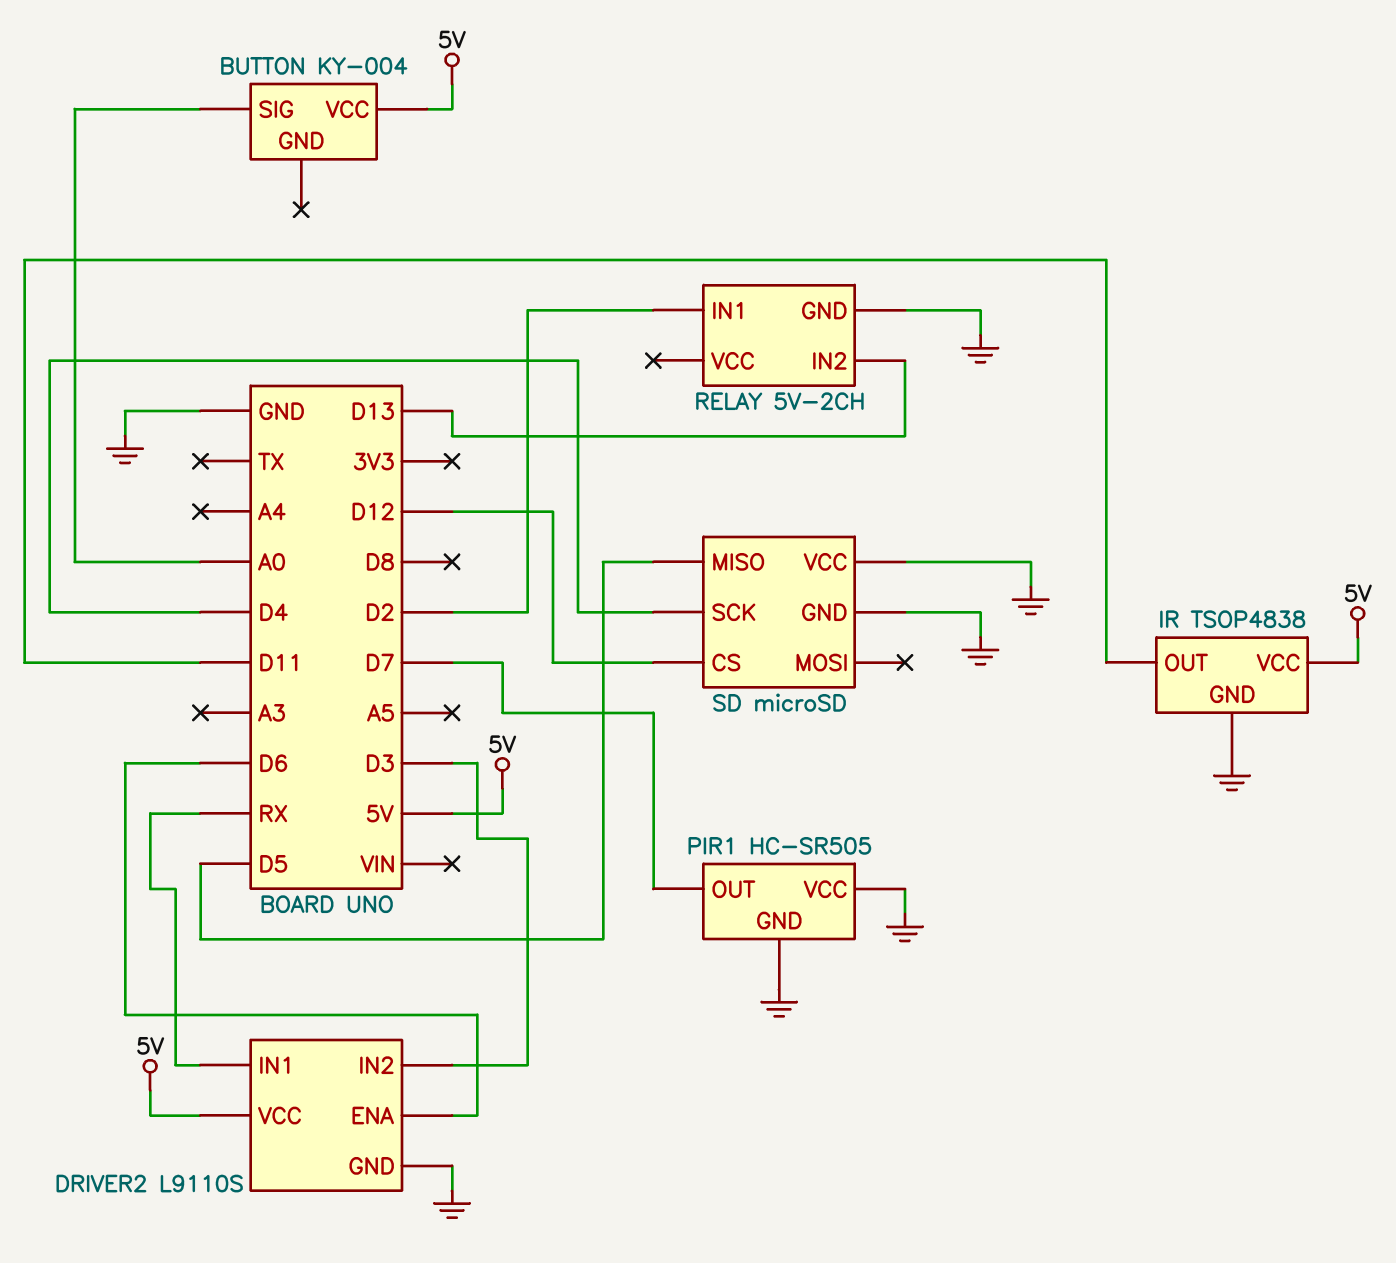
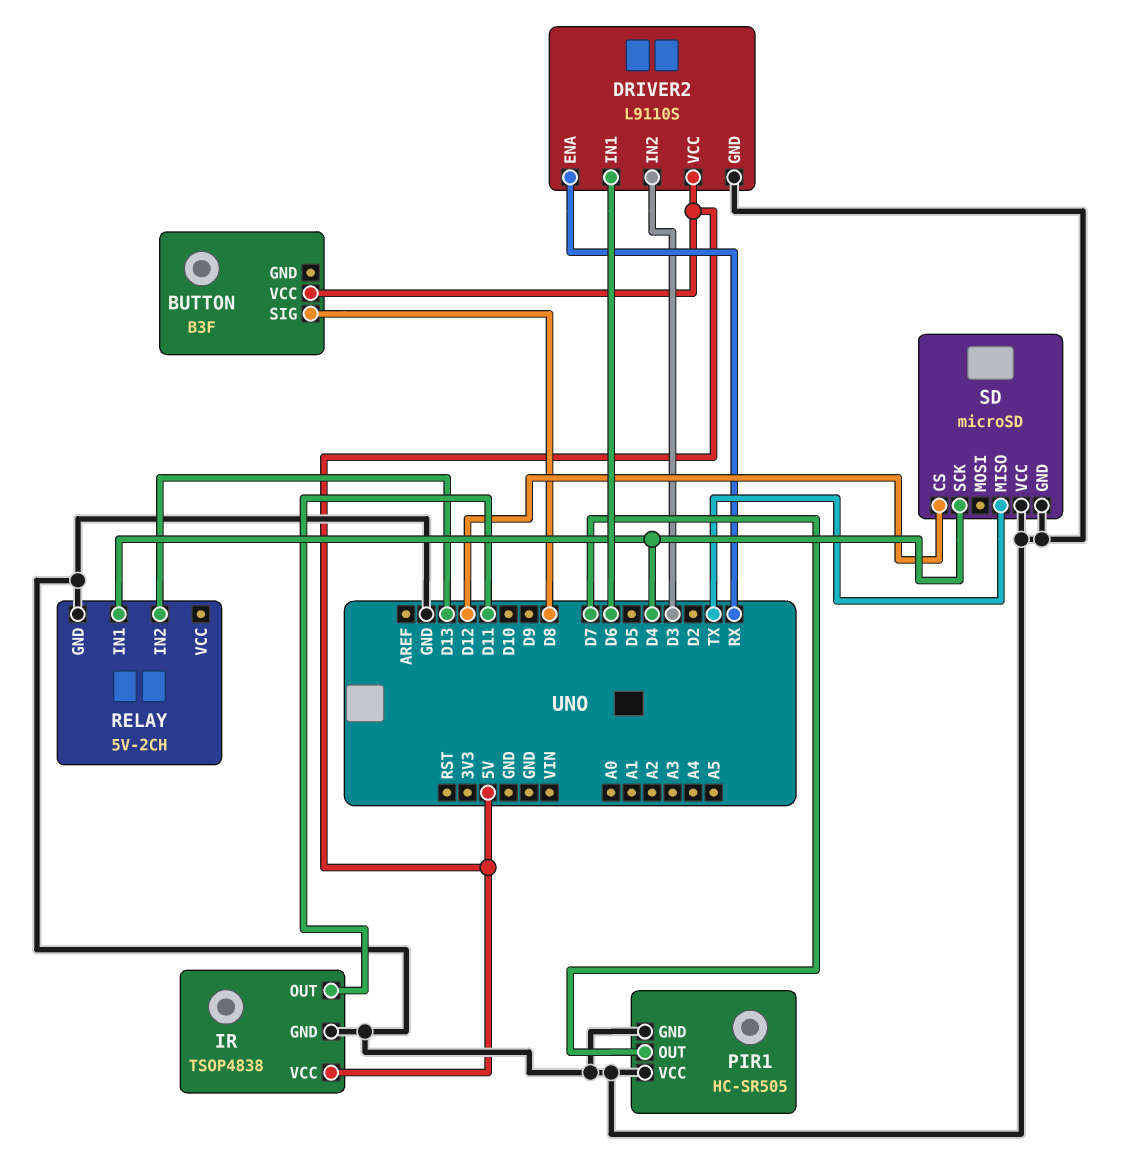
BUTTON: KY-004 -> B3F
BUTTON pin SIG: A0 -> D8
DRIVER2 pin ENA: D6 -> RX
DRIVER2 pin IN1: RX -> D6
RELAY pin IN1: D2 -> D4
SD pin MISO: D5 -> TX

